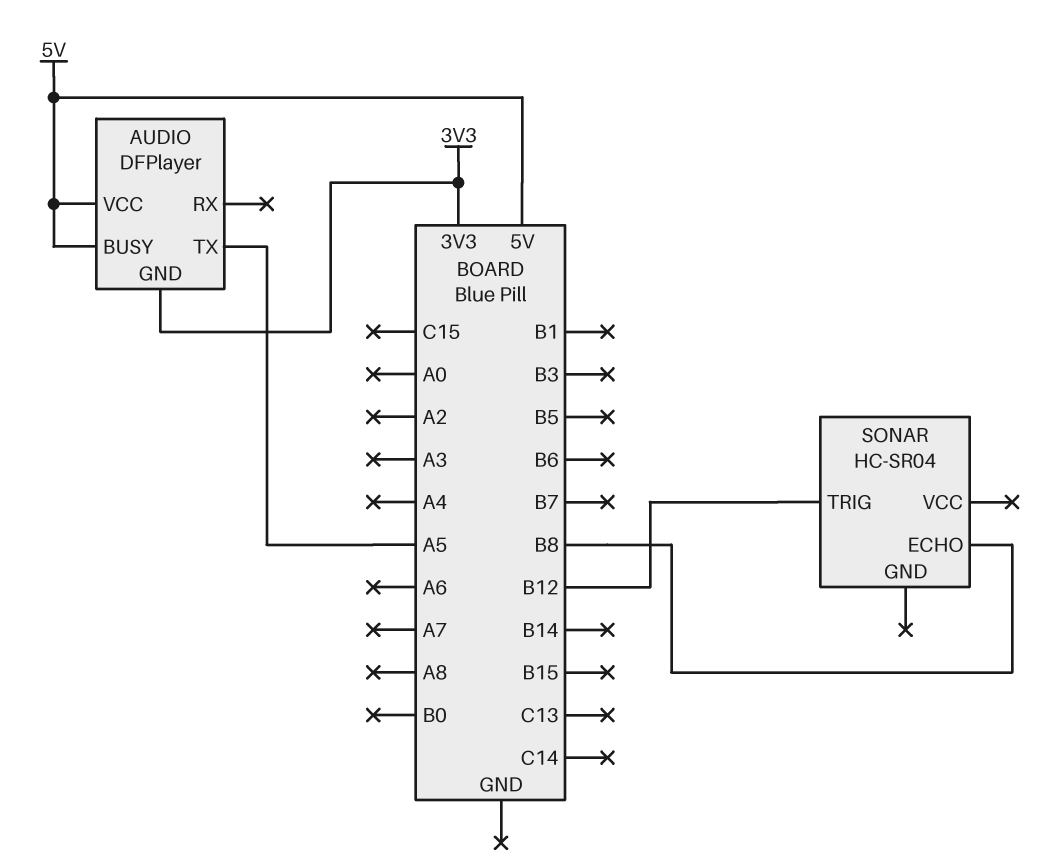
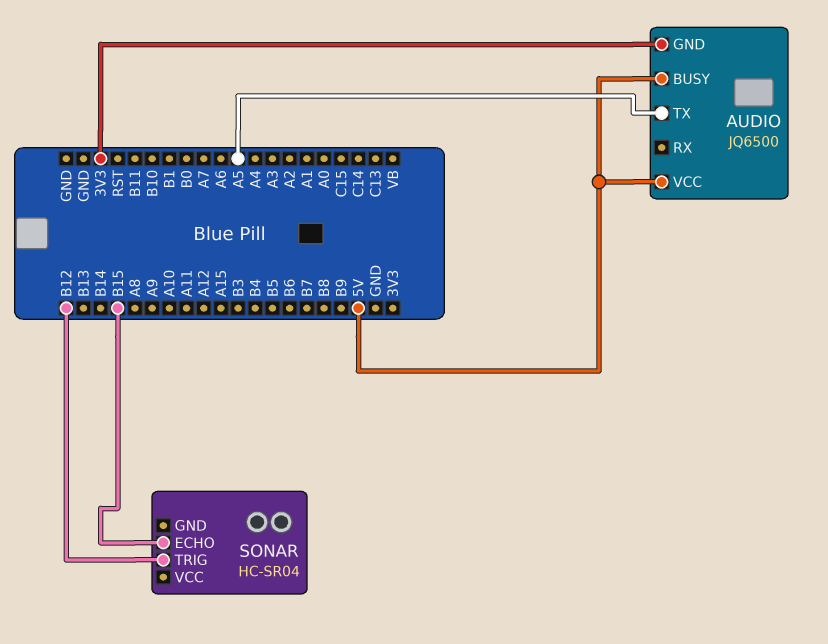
AUDIO: DFPlayer -> JQ6500
SONAR pin ECHO: B8 -> B15

